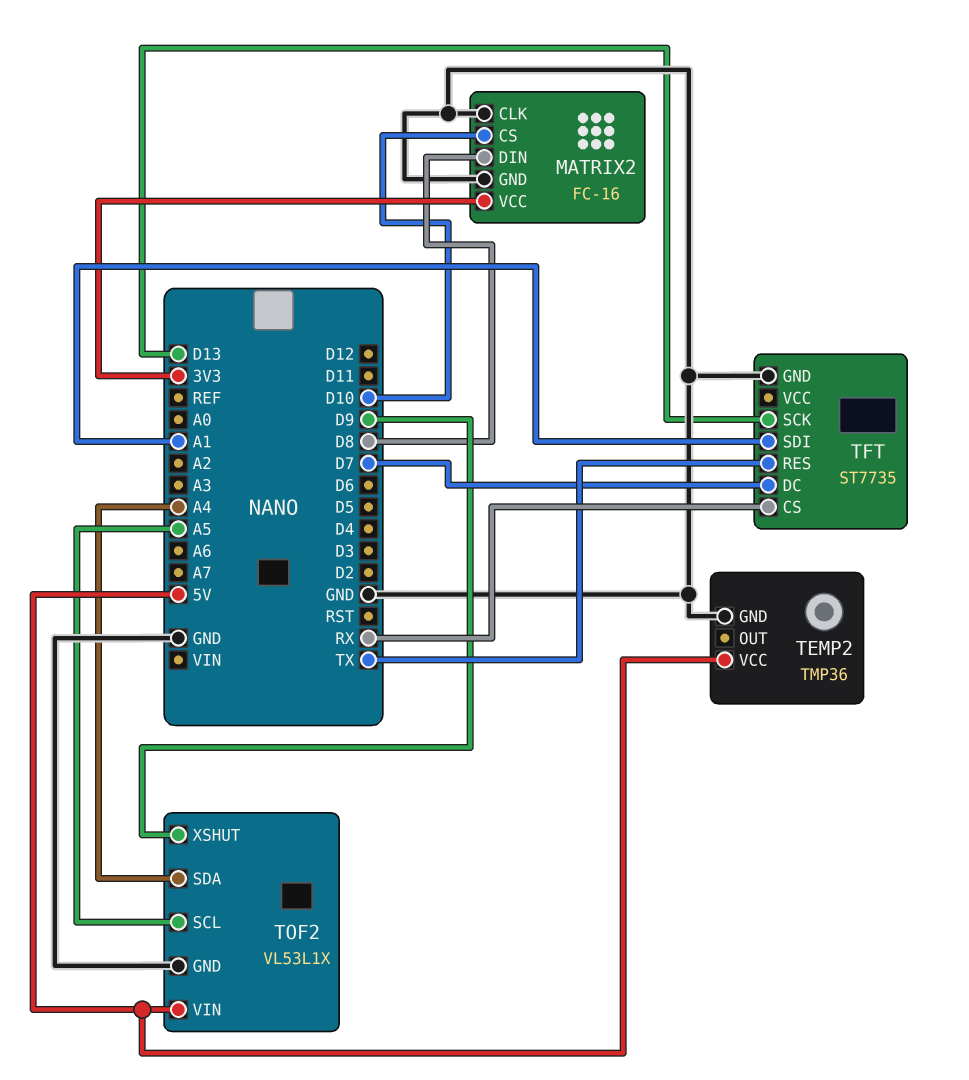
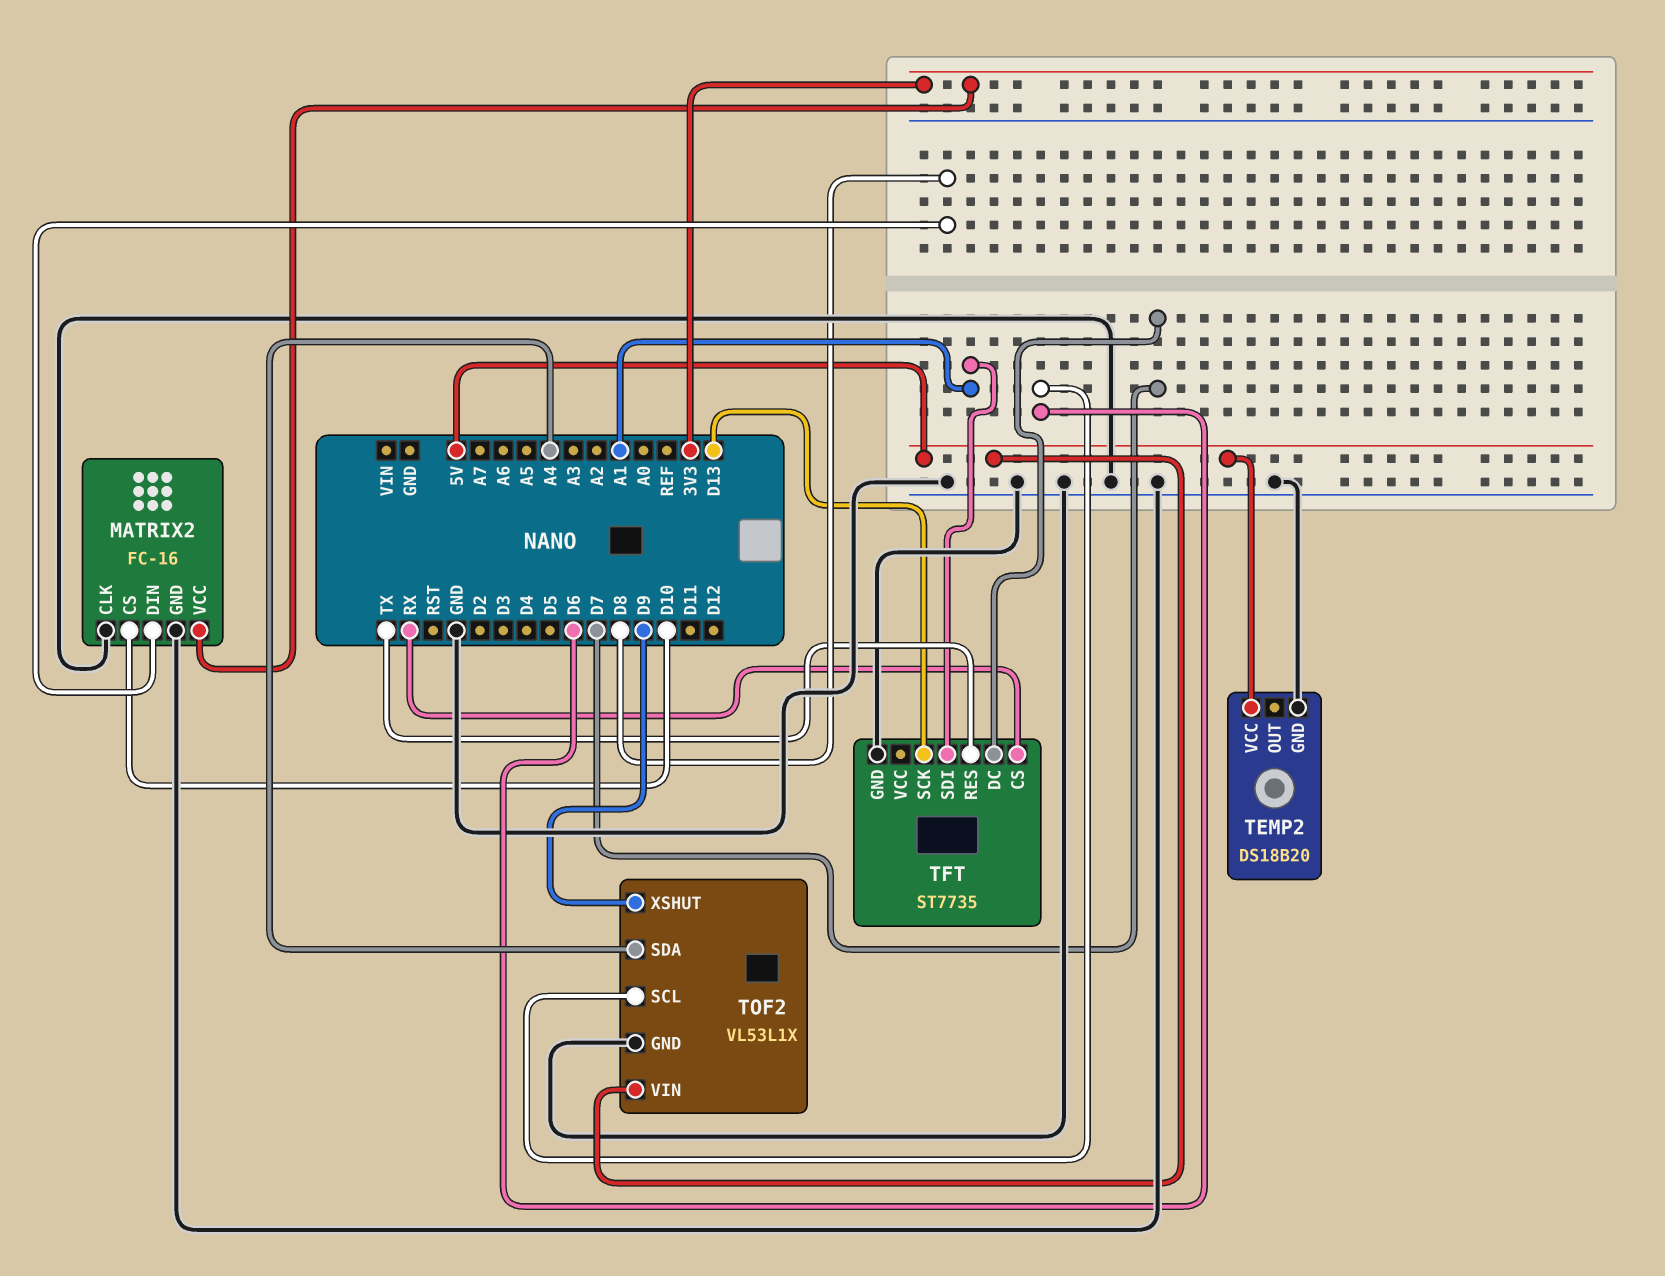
TEMP2: TMP36 -> DS18B20
TOF2 pin SCL: A5 -> D6

